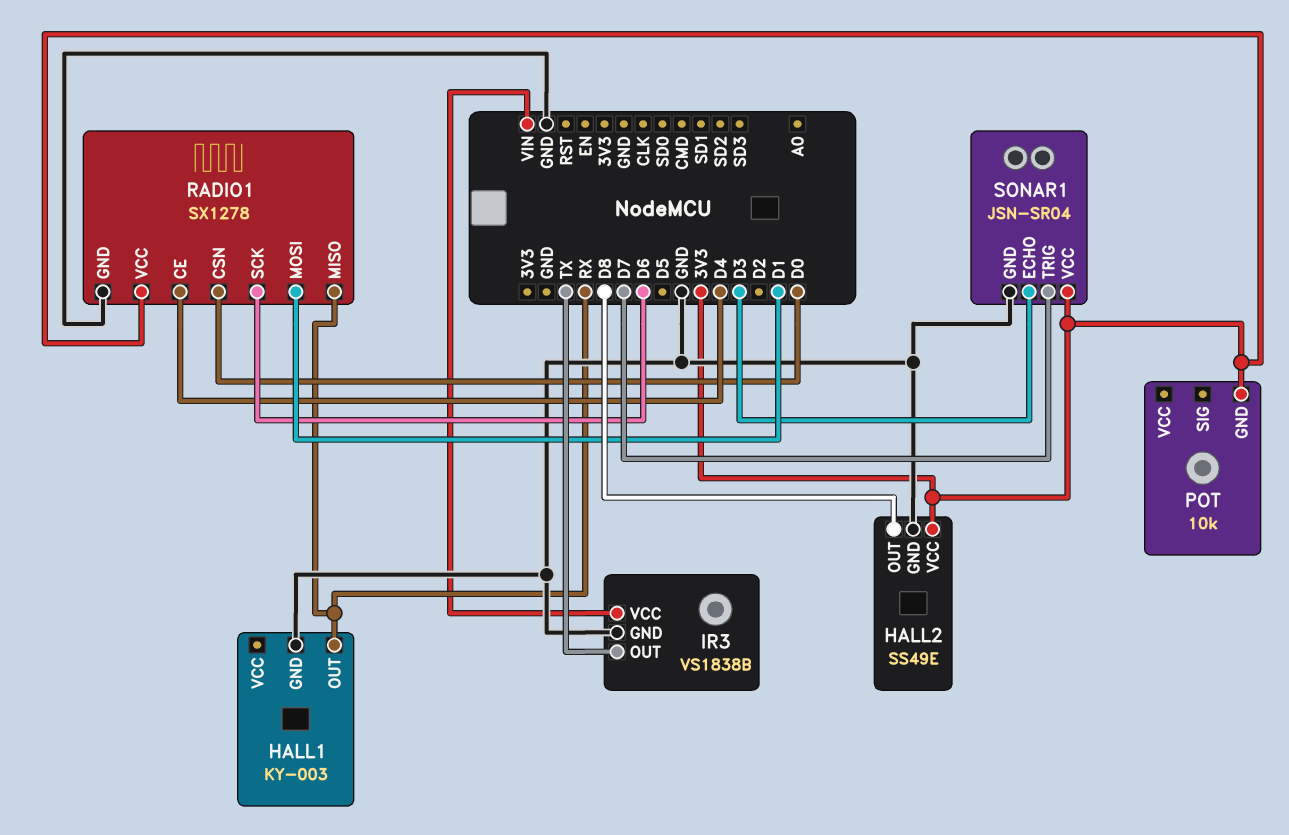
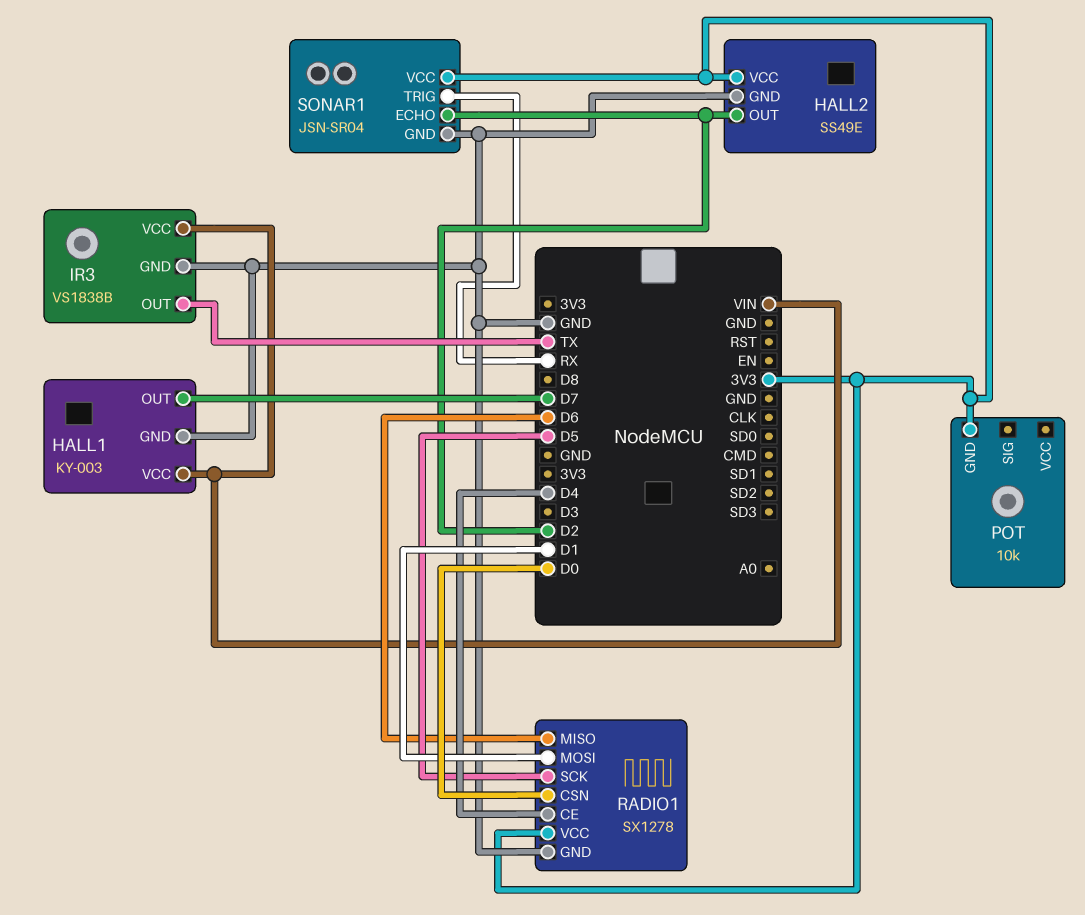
HALL1 pin OUT: RX -> D7
HALL1 pin VCC: none -> VIN
HALL2 pin OUT: D8 -> D2
RADIO1 pin MISO: RX -> D6
RADIO1 pin SCK: D6 -> D5
SONAR1 pin ECHO: D3 -> D2
SONAR1 pin TRIG: D7 -> RX

